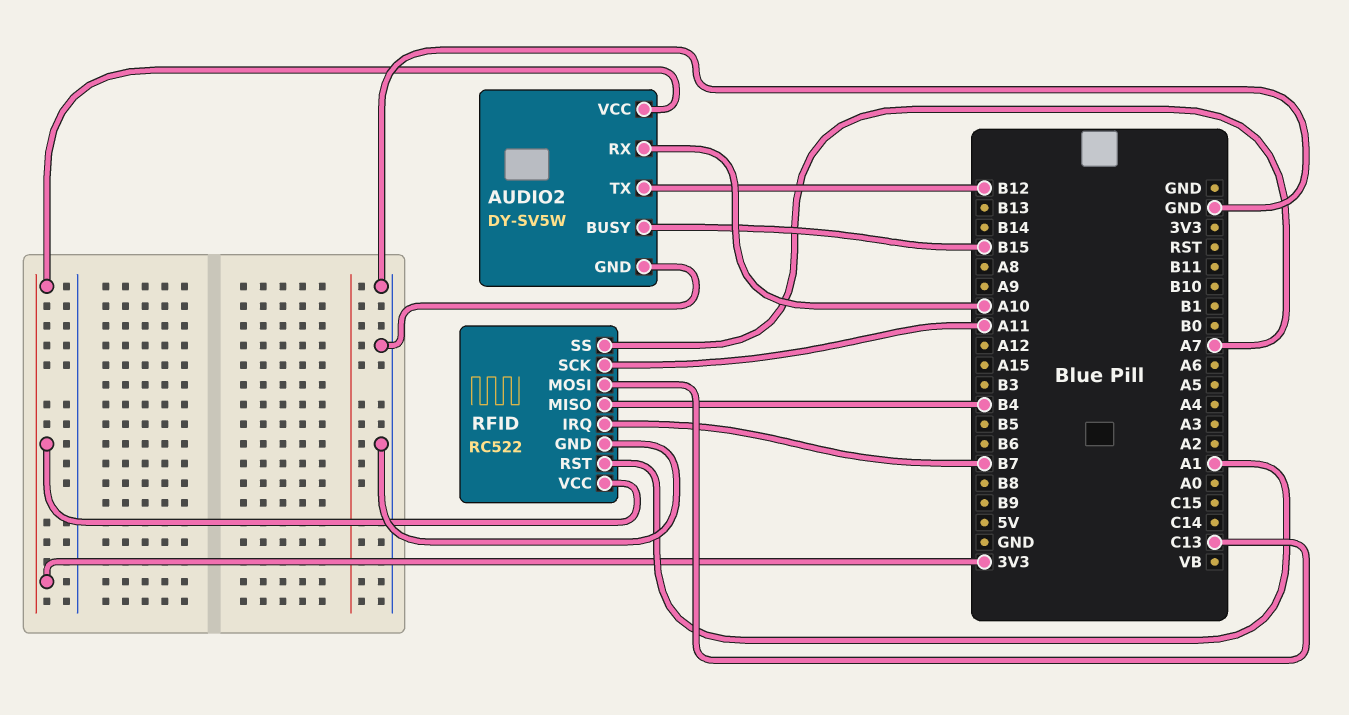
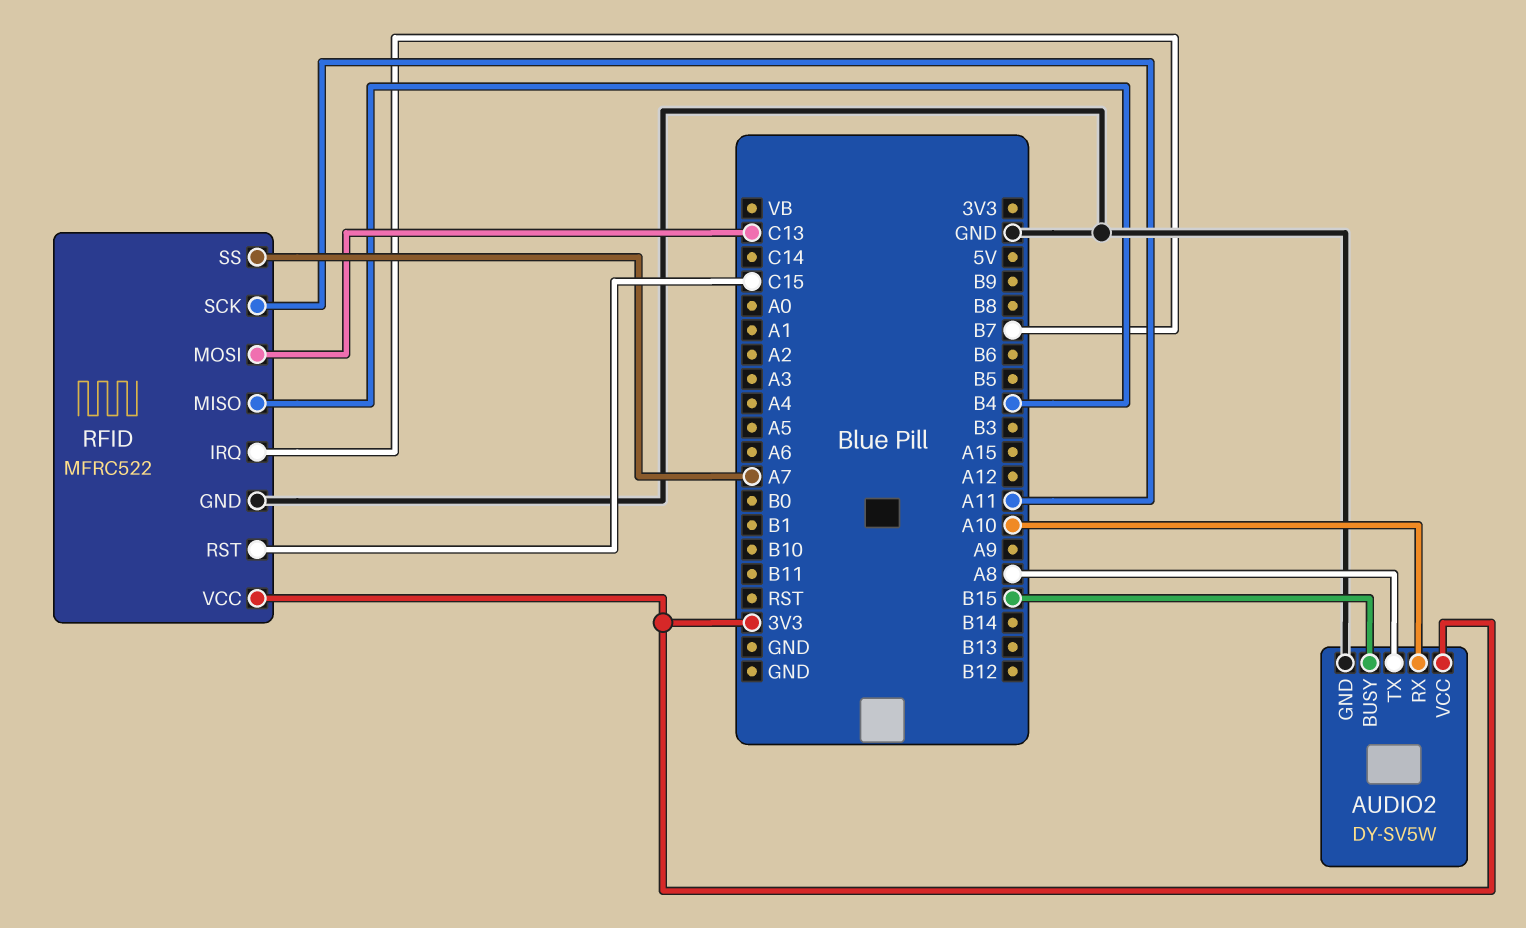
AUDIO2 pin TX: B12 -> A8
RFID: RC522 -> MFRC522
RFID pin RST: A1 -> C15

